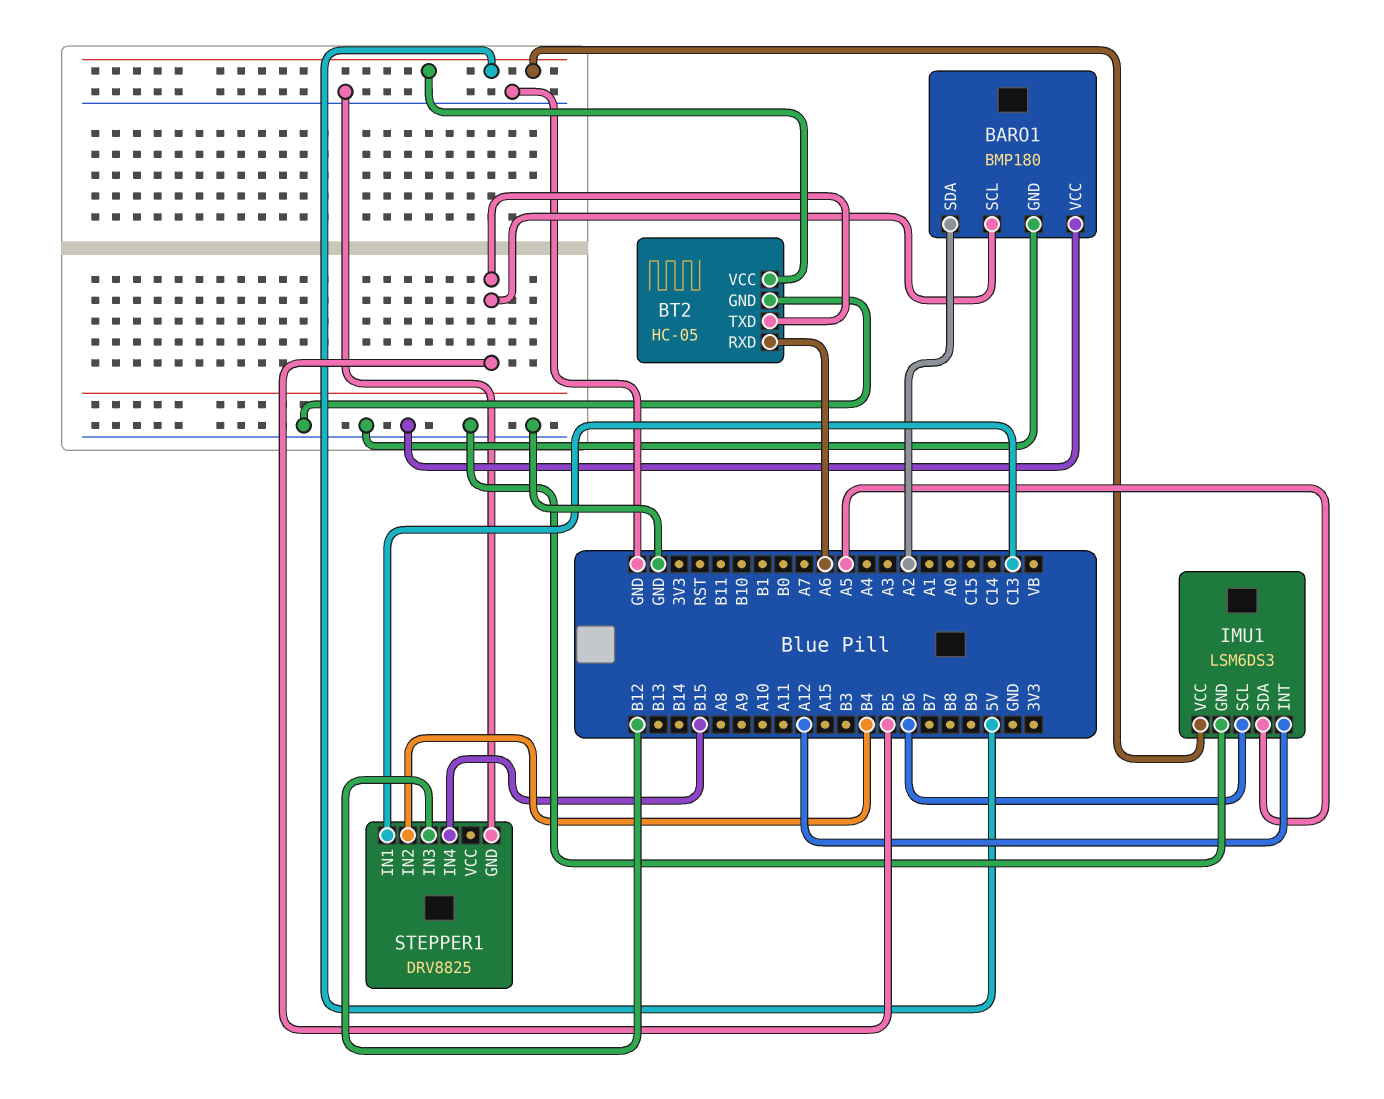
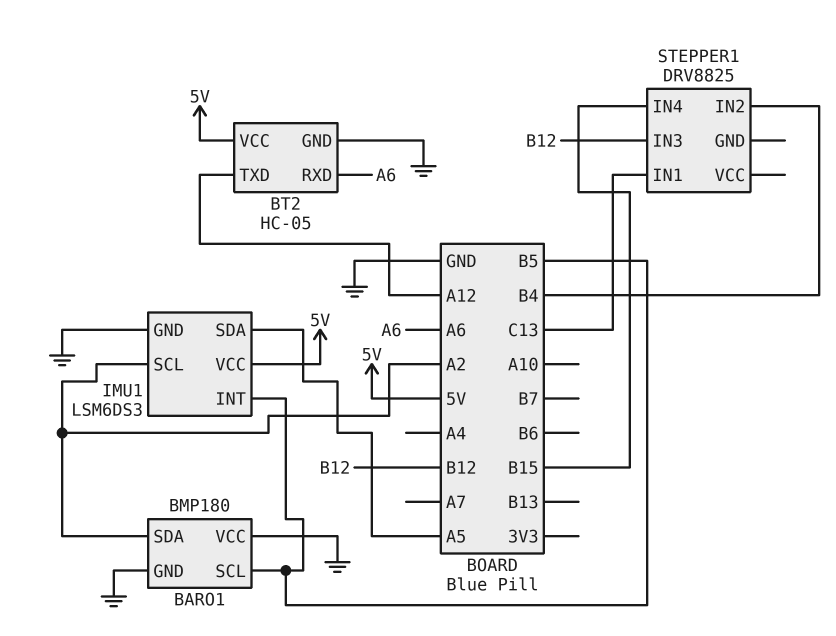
BT2 pin TXD: B5 -> A12
IMU1 pin INT: A12 -> B5
IMU1 pin SCL: B6 -> A2
STEPPER1 pin GND: GND -> none

